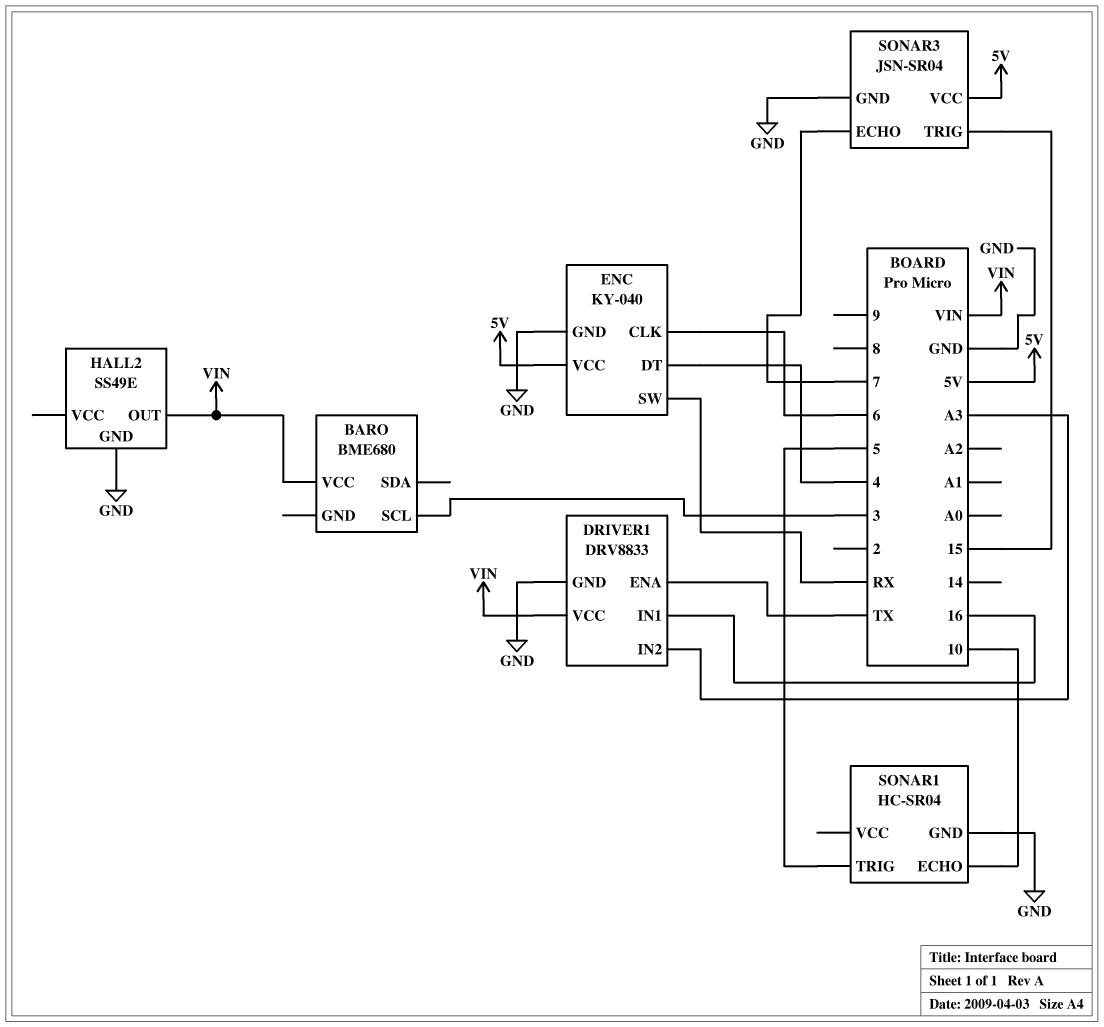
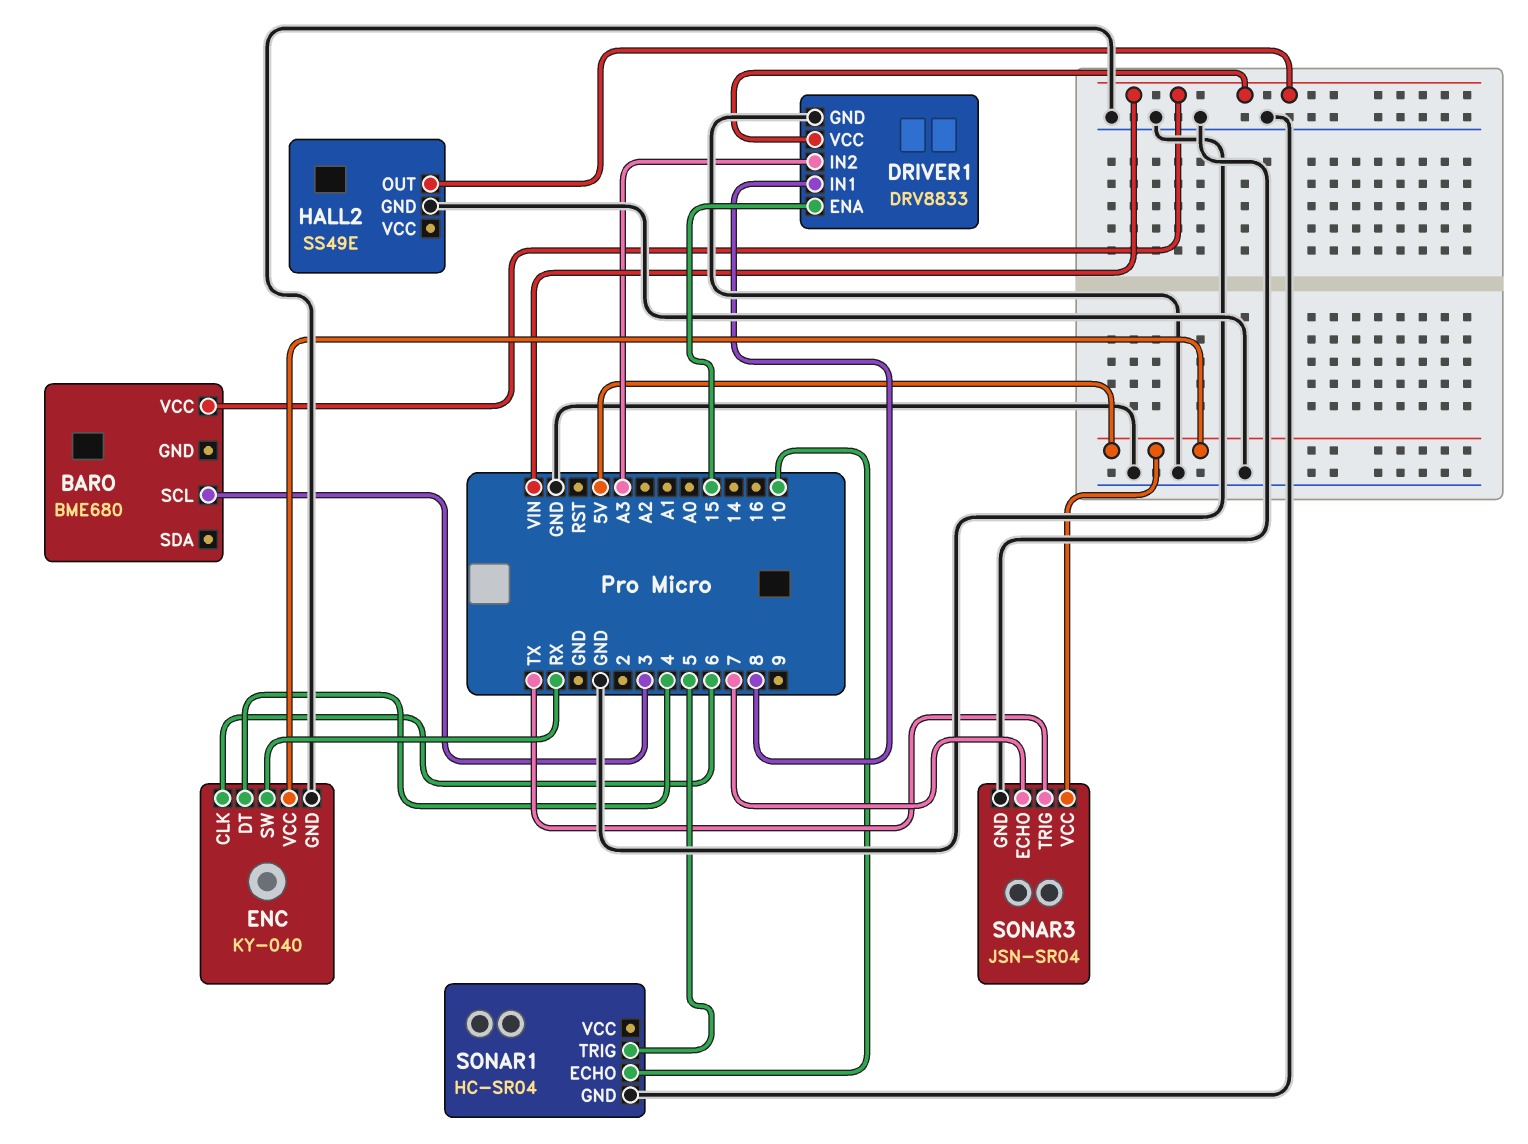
DRIVER1 pin ENA: TX -> 15
DRIVER1 pin IN1: 16 -> 8
SONAR3 pin TRIG: 15 -> TX

